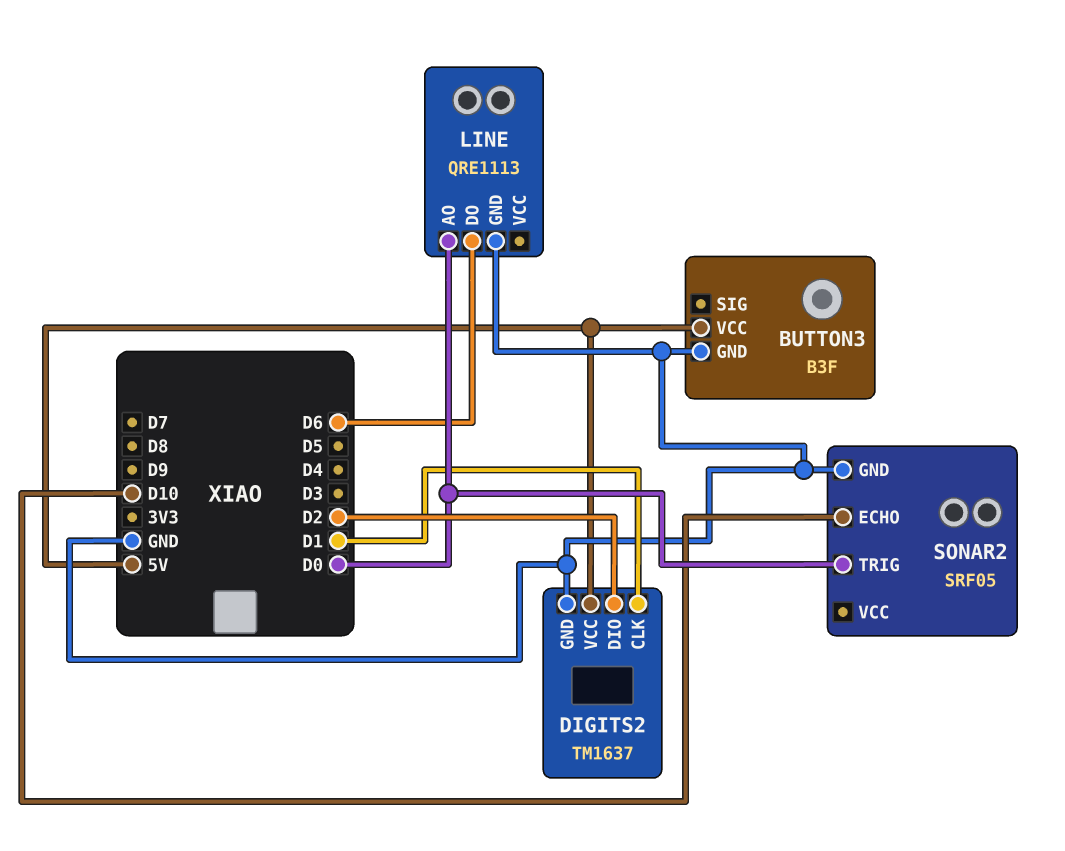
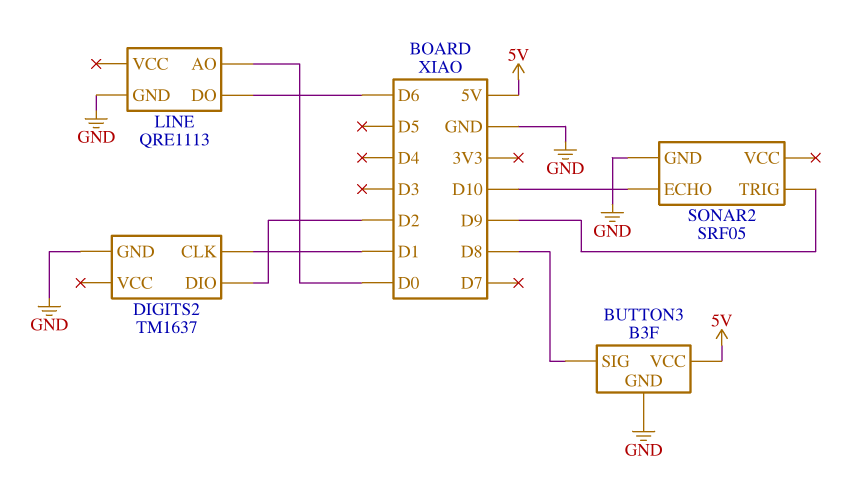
BUTTON3 pin SIG: none -> D8
DIGITS2 pin VCC: 5V -> none
SONAR2 pin TRIG: D0 -> D9

